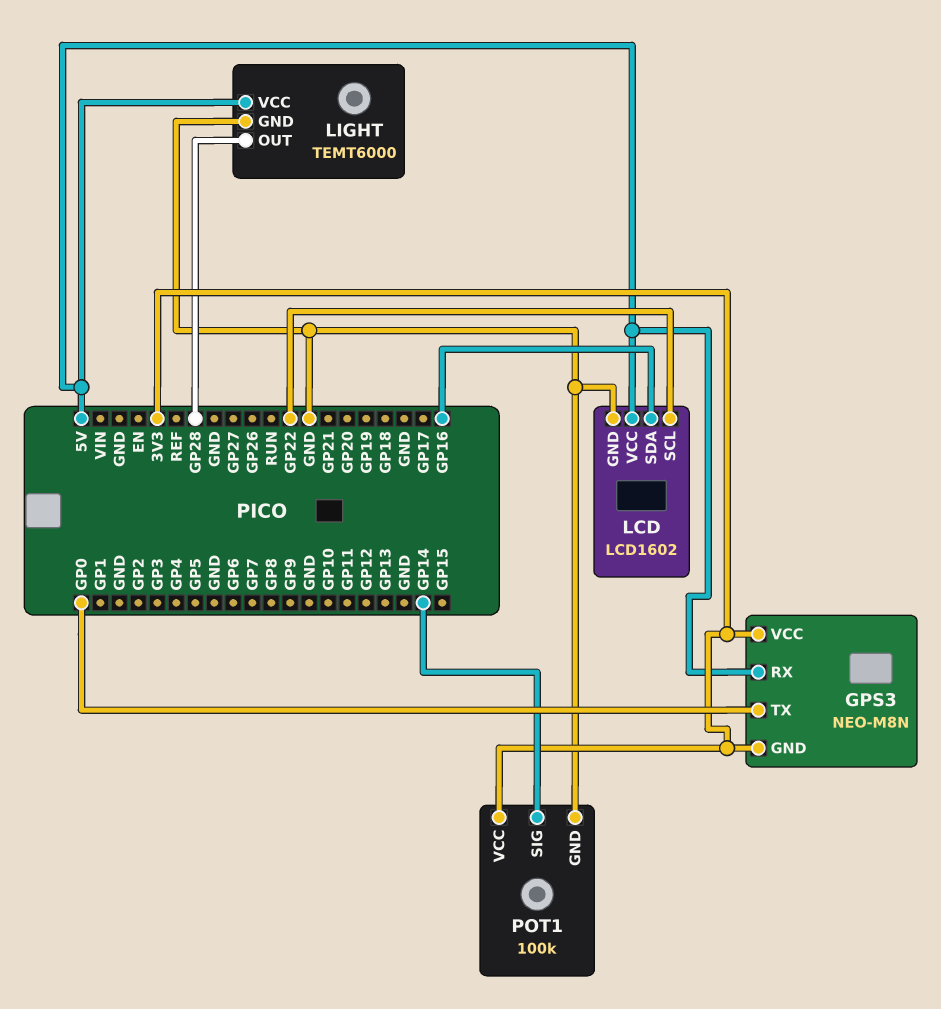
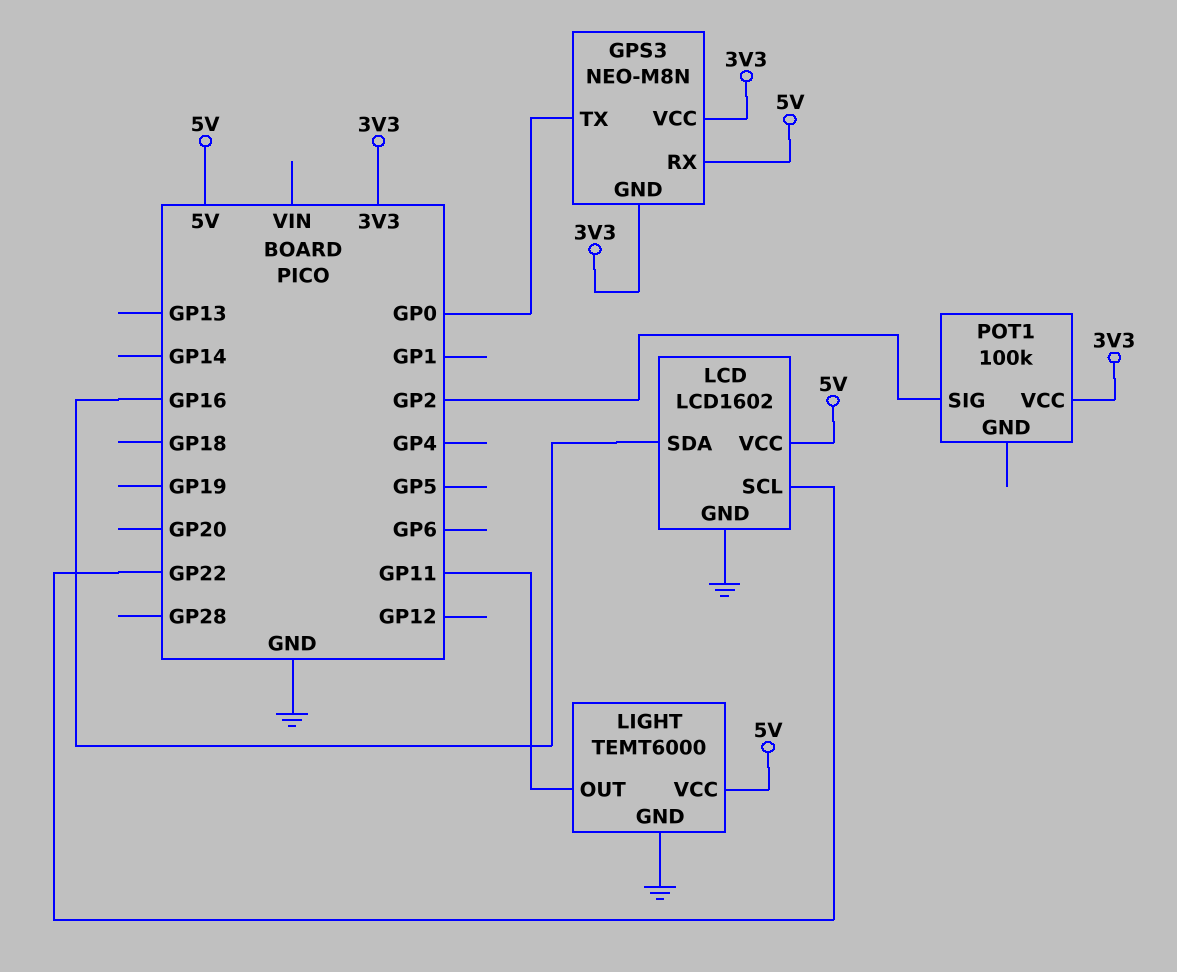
LIGHT pin OUT: GP28 -> GP11
POT1 pin GND: GND -> none
POT1 pin SIG: GP14 -> GP2

